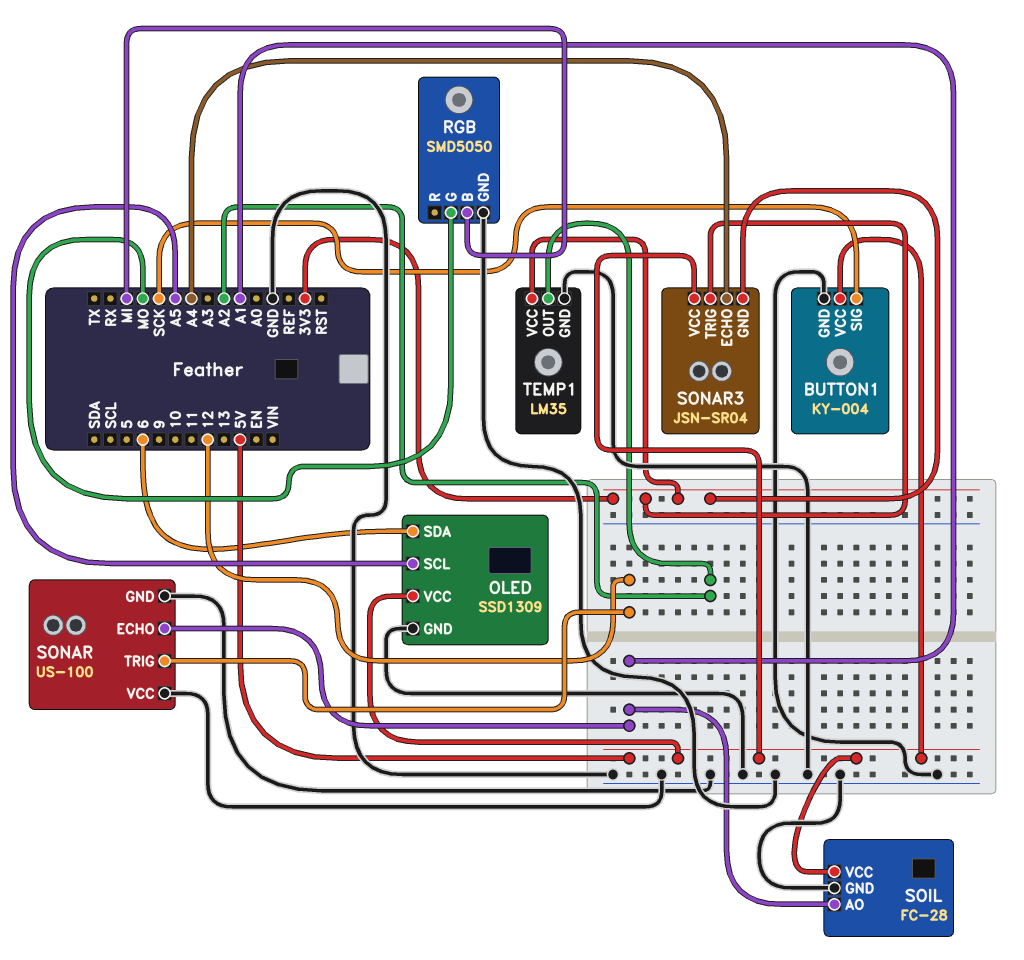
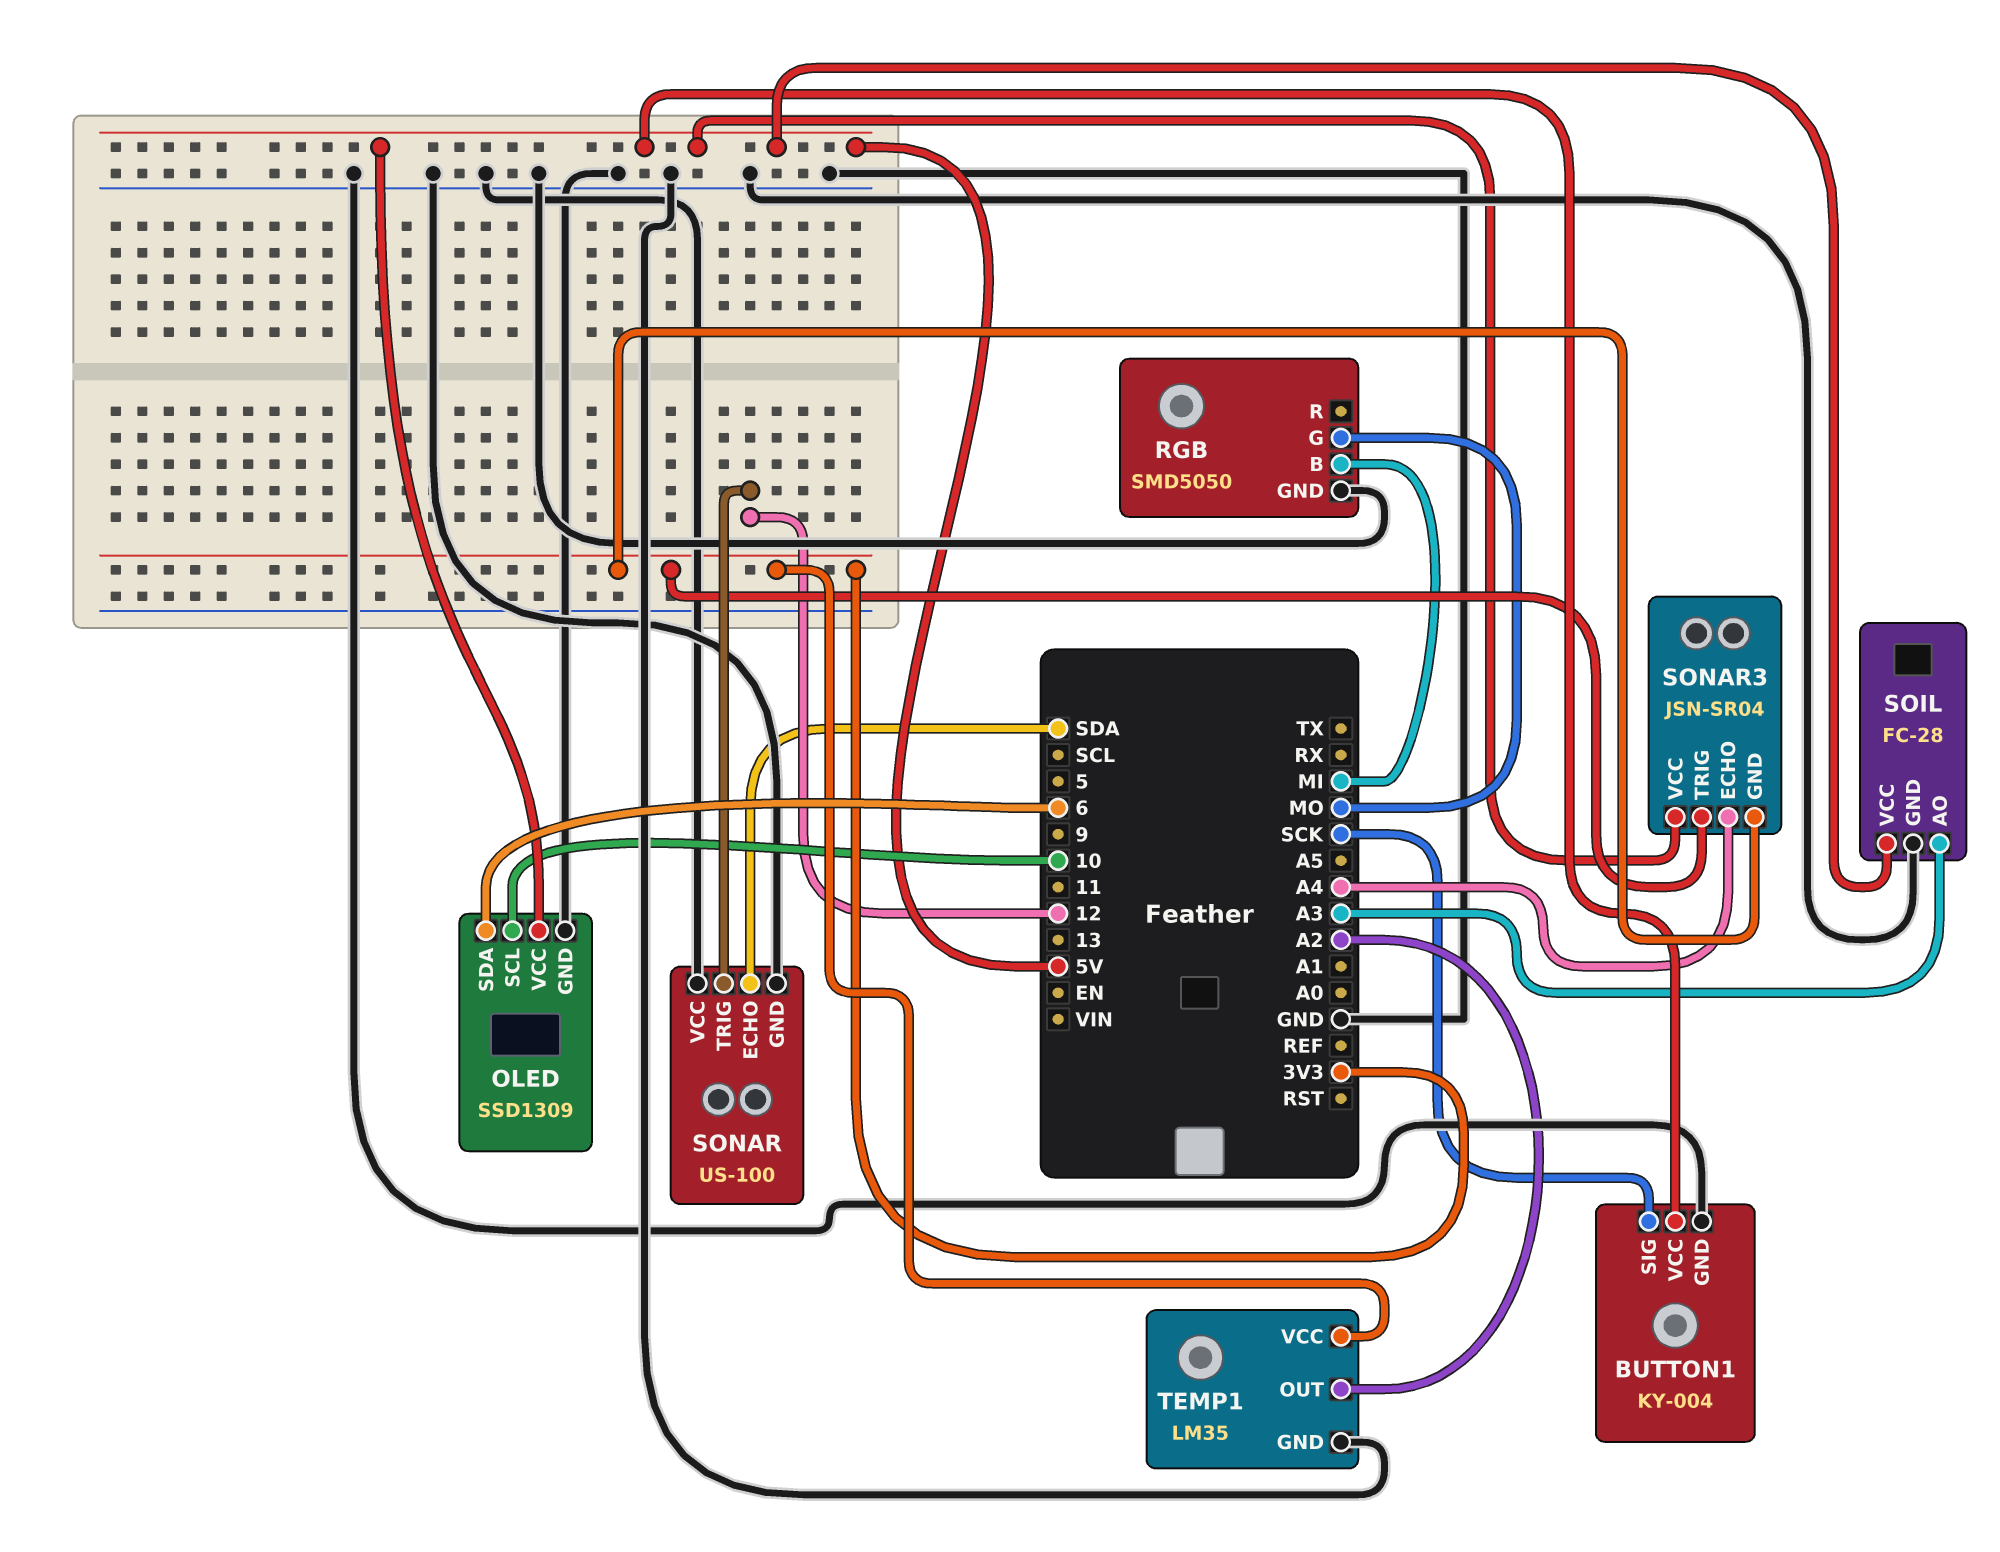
OLED pin SCL: A5 -> 10
SOIL pin AO: A1 -> A3
SONAR pin ECHO: A1 -> SDA

